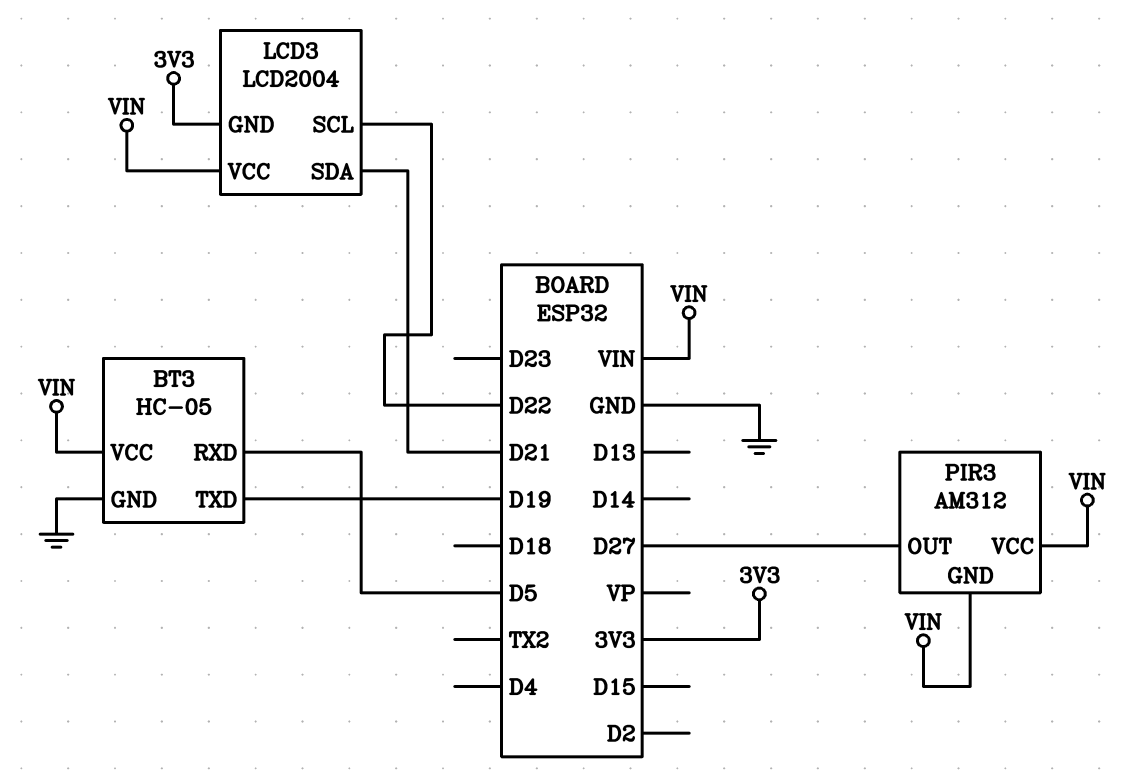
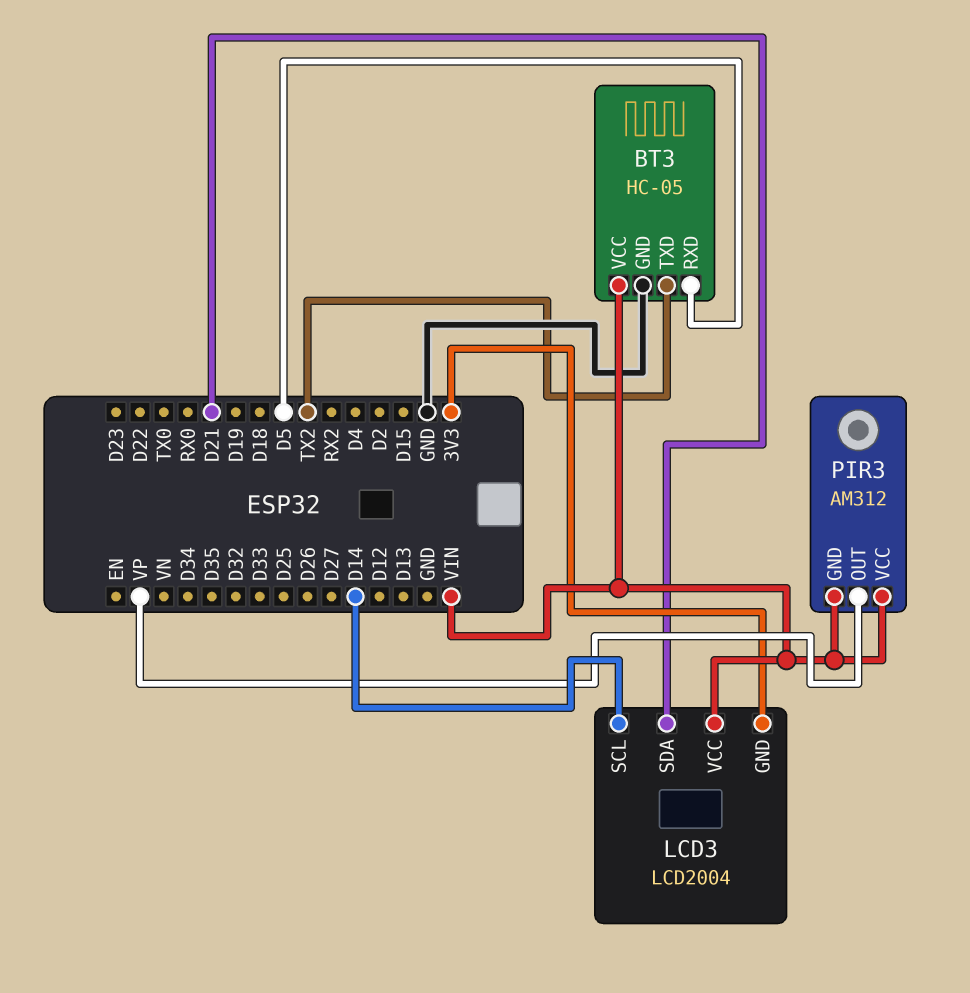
BT3 pin TXD: D19 -> TX2
LCD3 pin SCL: D22 -> D14
PIR3 pin OUT: D27 -> VP

